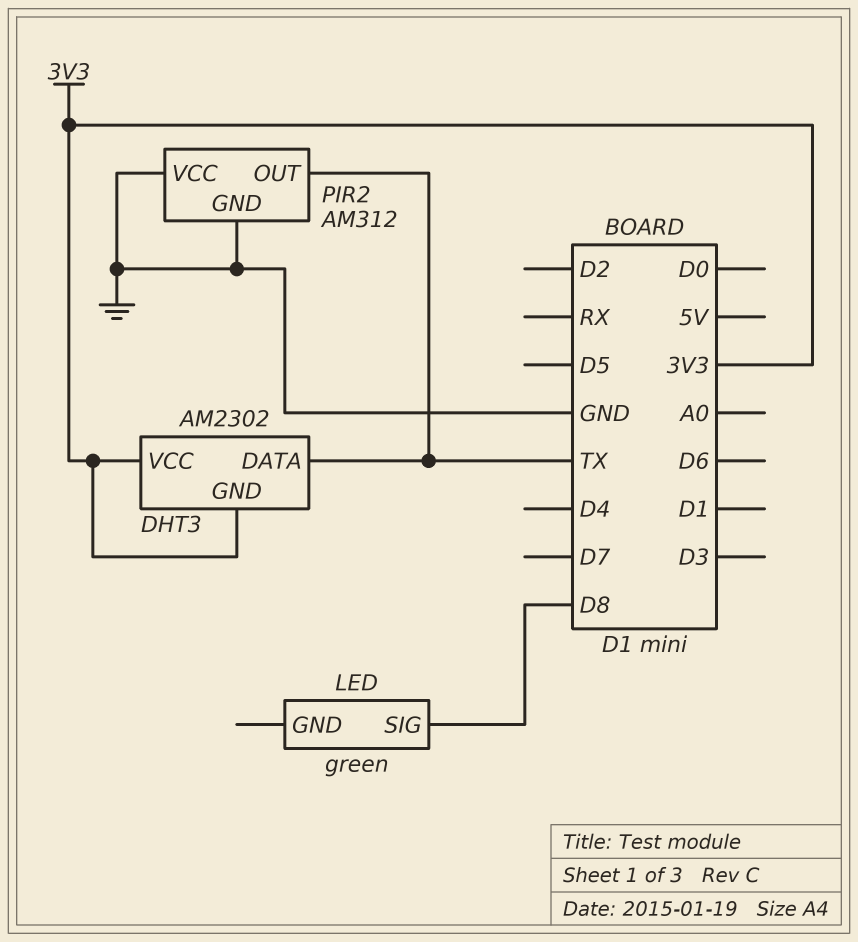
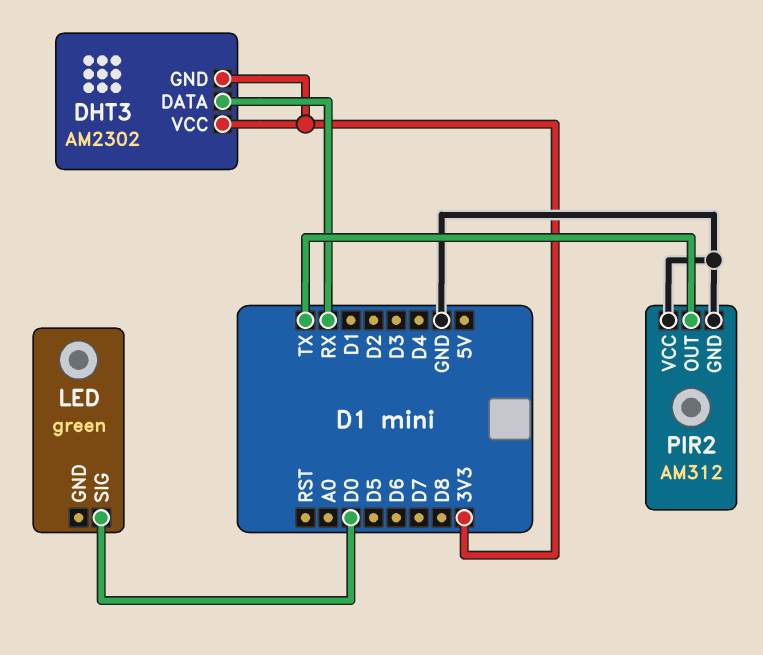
DHT3 pin DATA: TX -> RX
LED pin SIG: D8 -> D0

